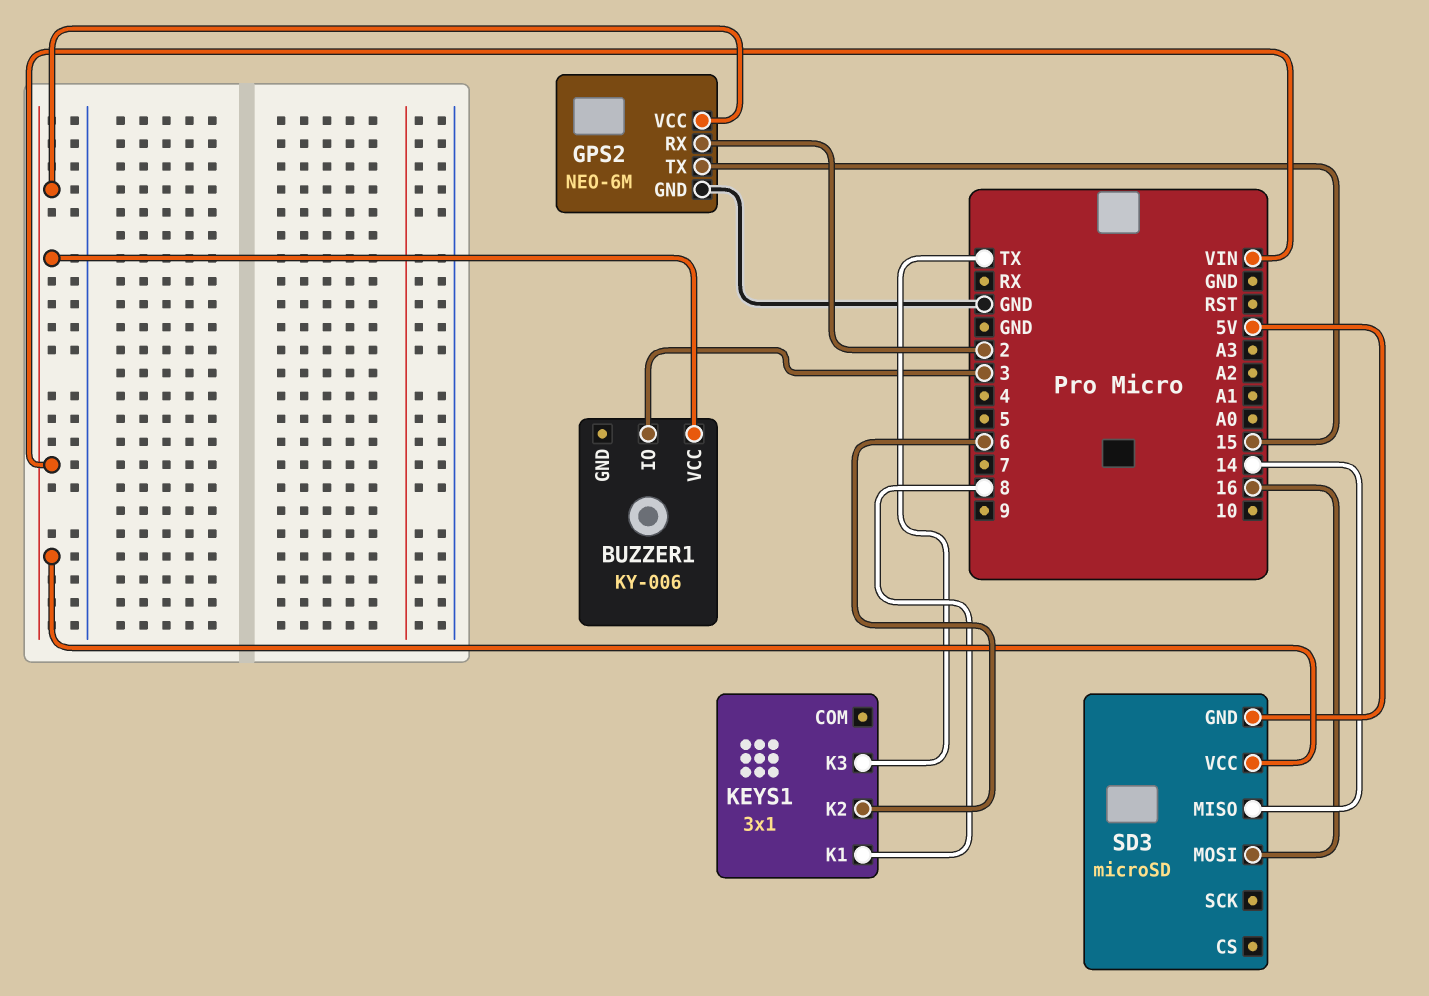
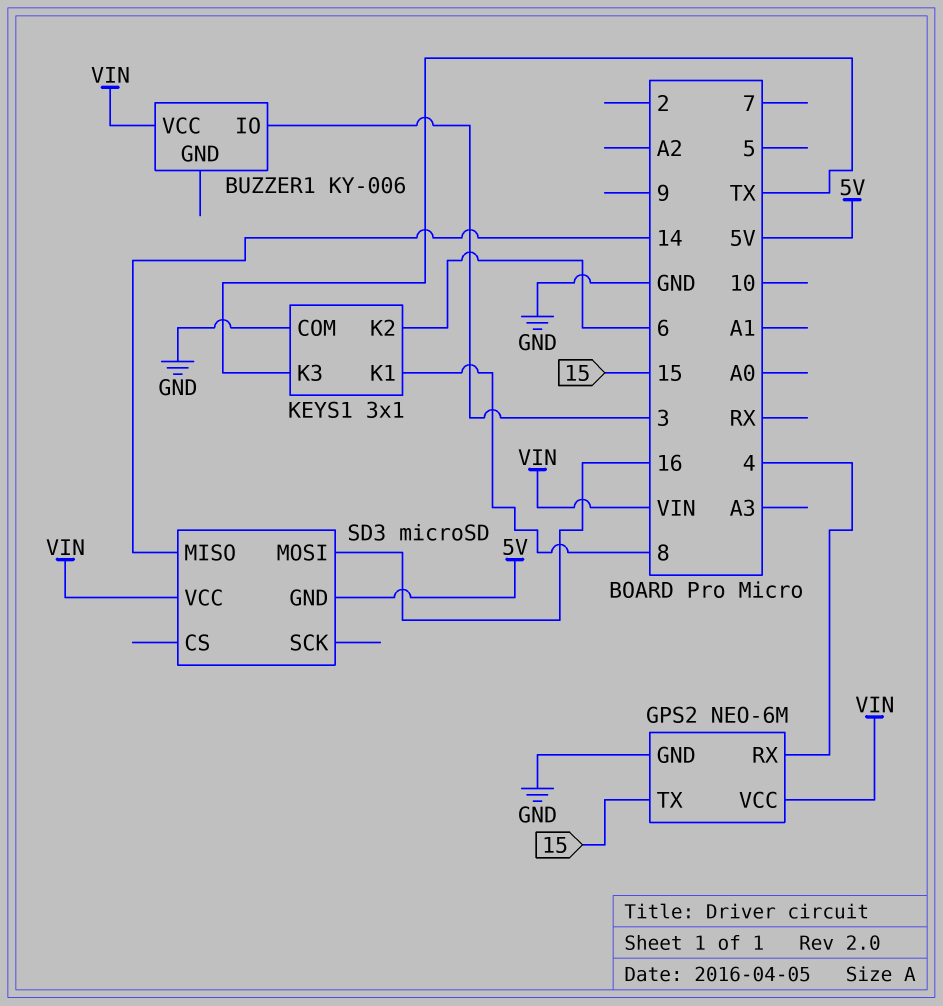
GPS2 pin RX: 2 -> 4
KEYS1 pin COM: none -> GND

